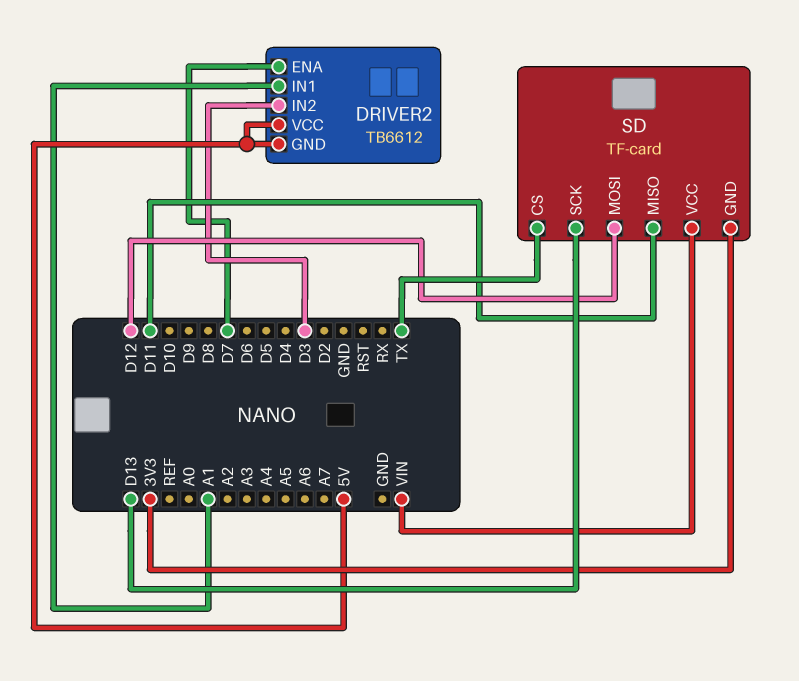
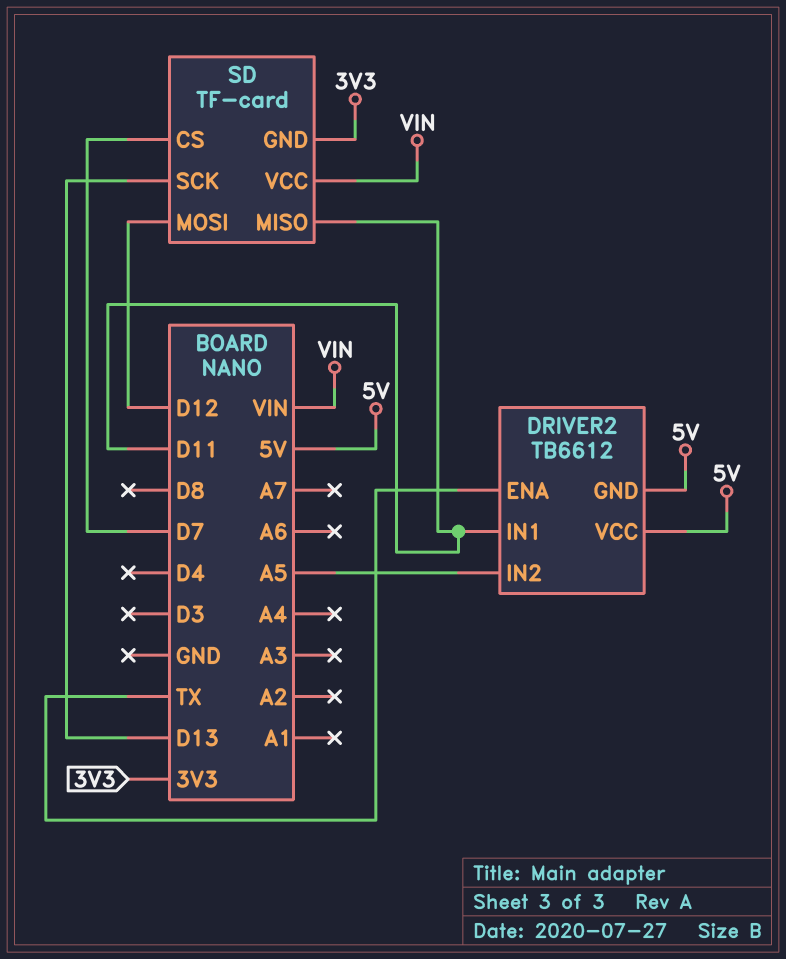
DRIVER2 pin ENA: D7 -> TX
DRIVER2 pin IN1: A1 -> D11
DRIVER2 pin IN2: D3 -> A5
SD pin CS: TX -> D7

